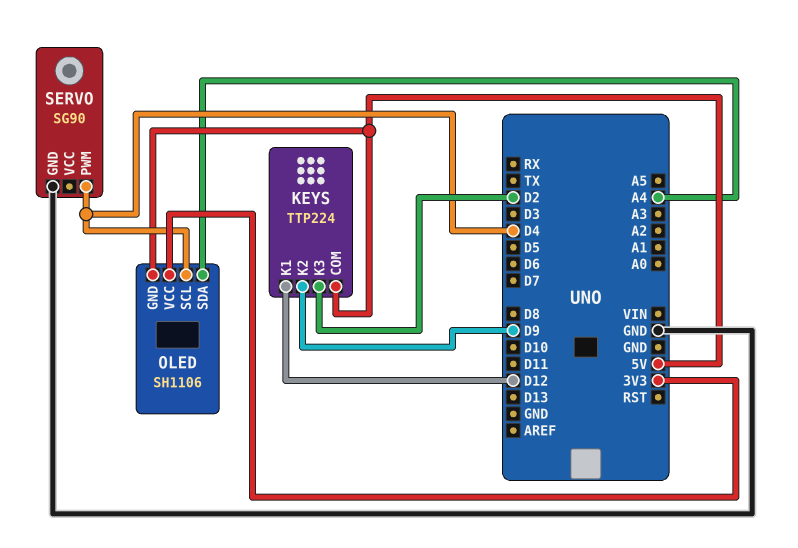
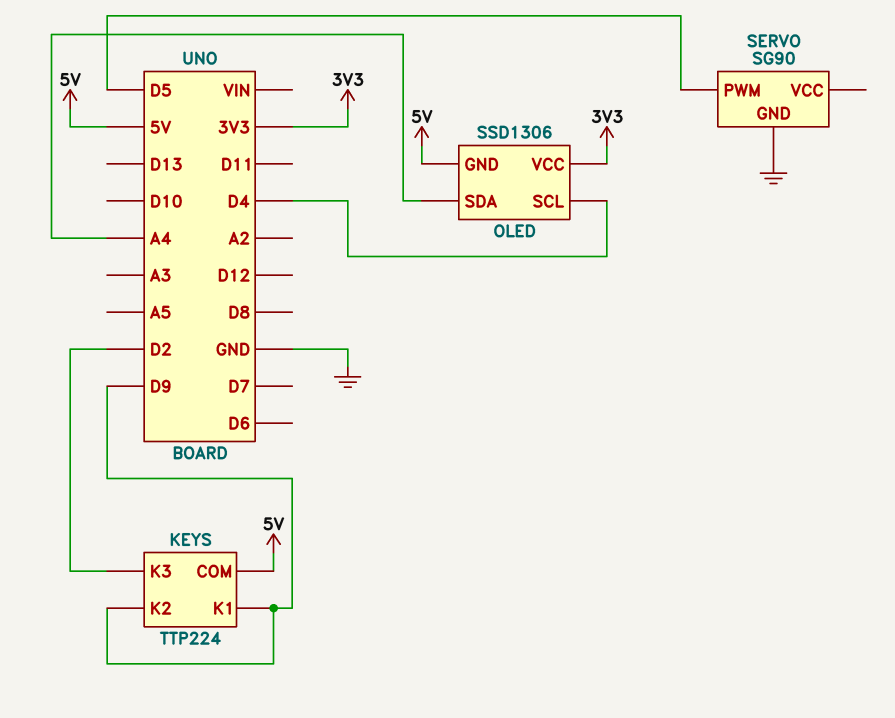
KEYS pin K1: D12 -> D9
OLED: SH1106 -> SSD1306
SERVO pin PWM: D4 -> D5

